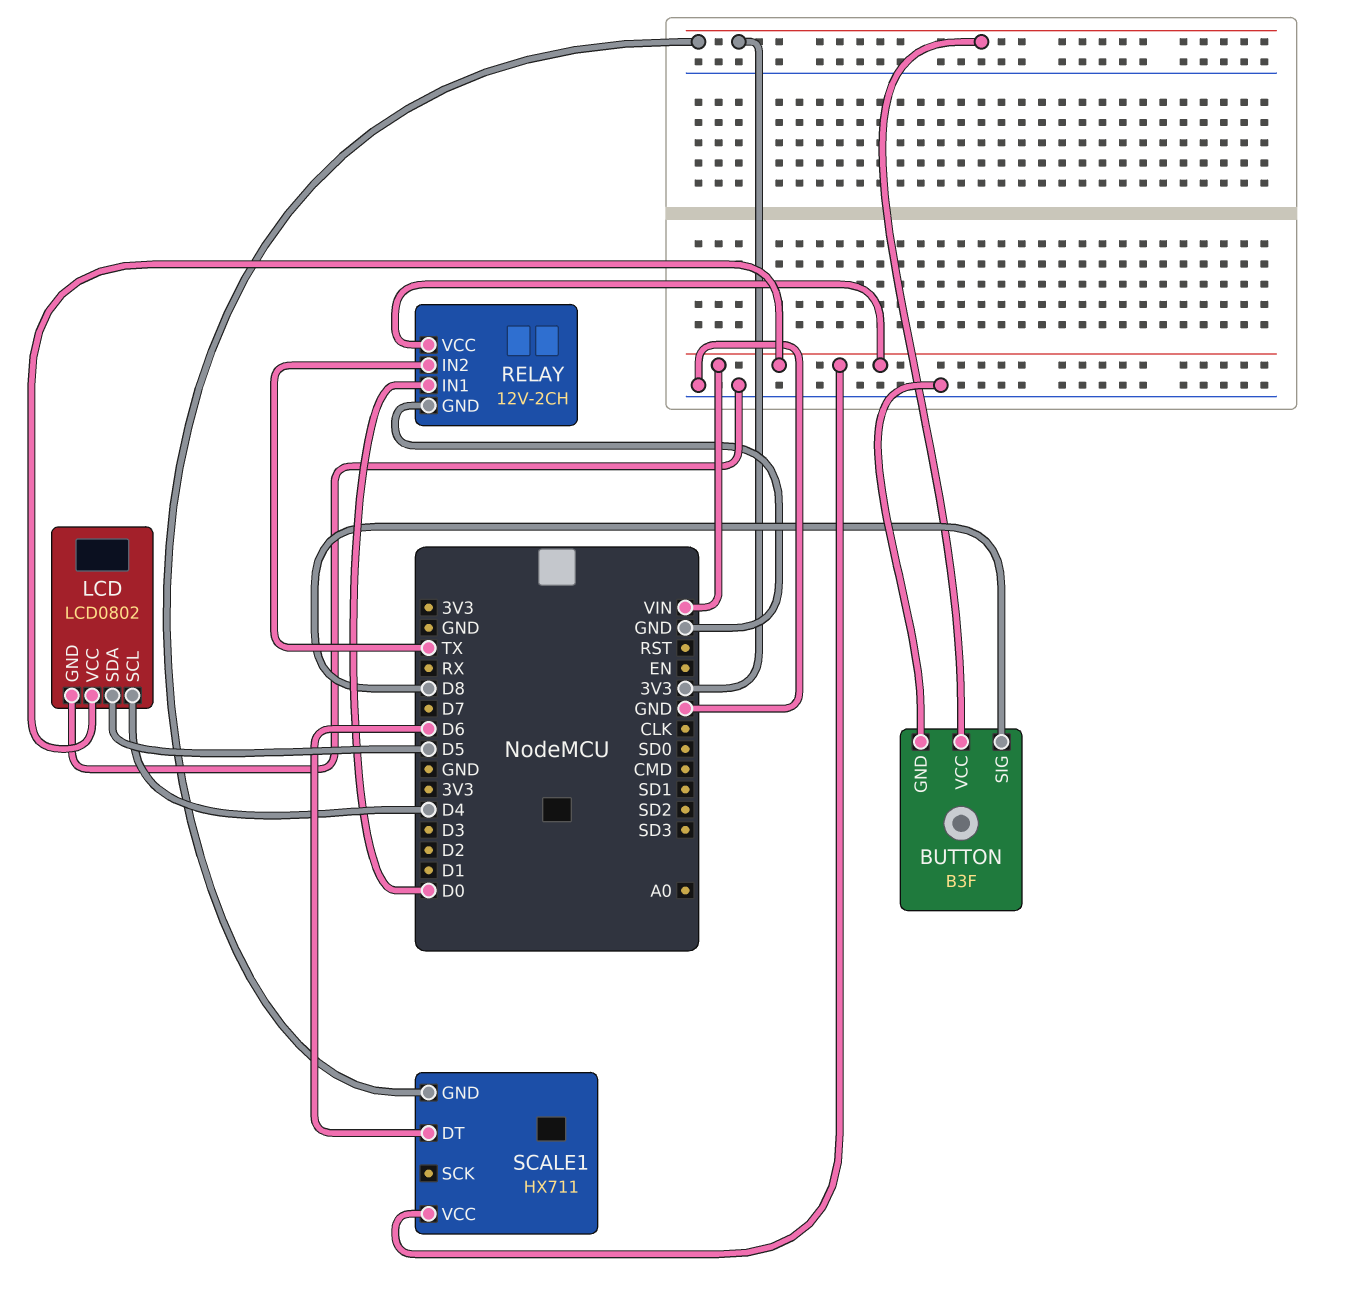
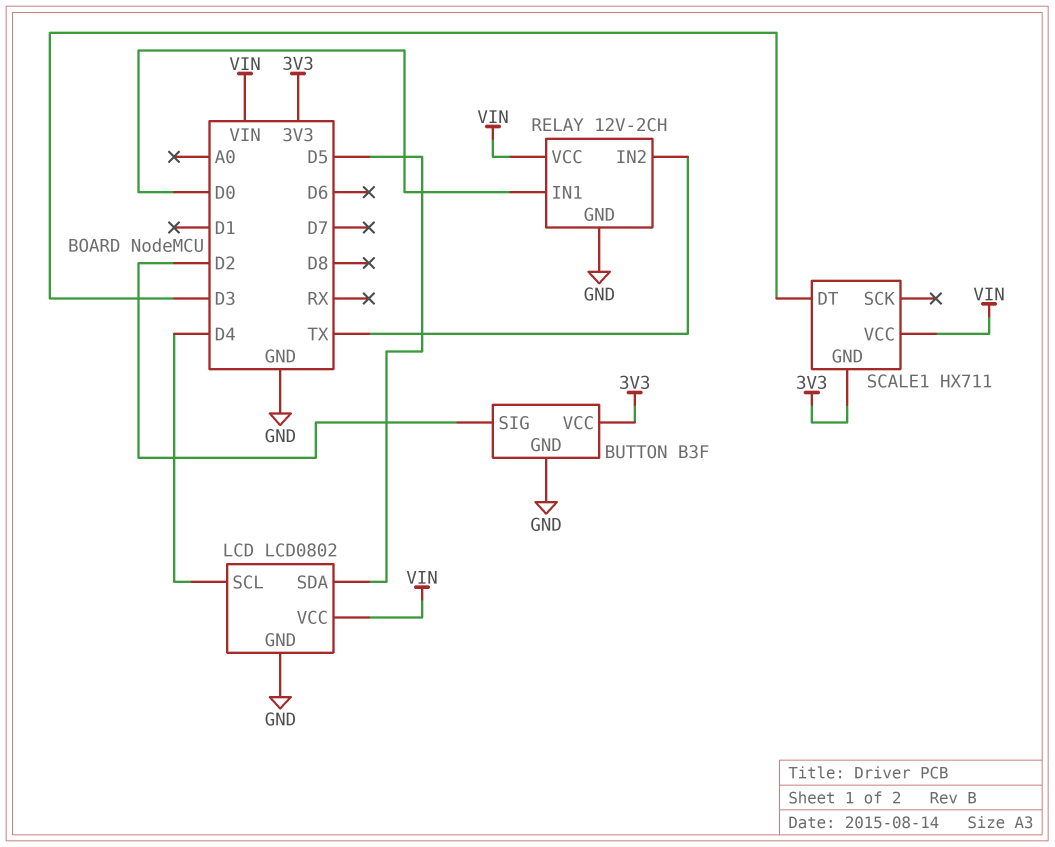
BUTTON pin SIG: D8 -> D2
SCALE1 pin DT: D6 -> D3

